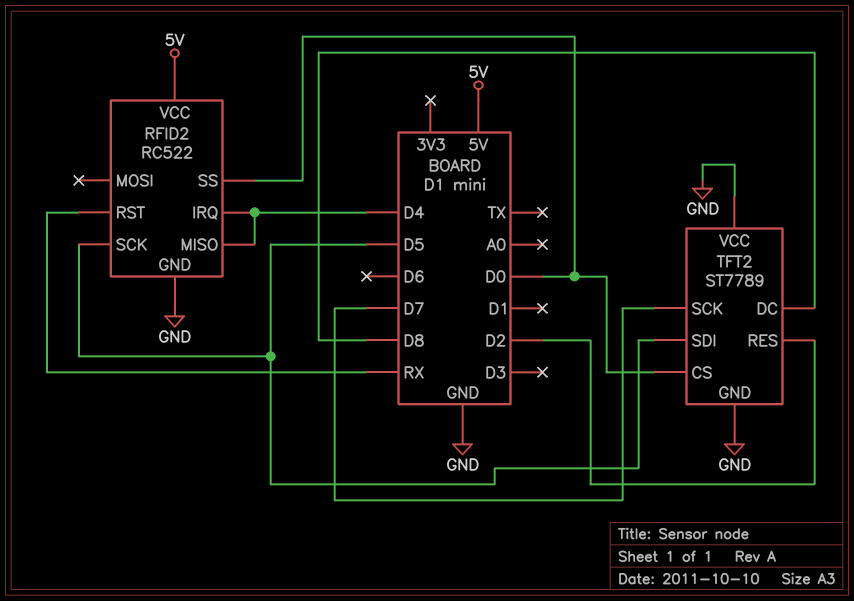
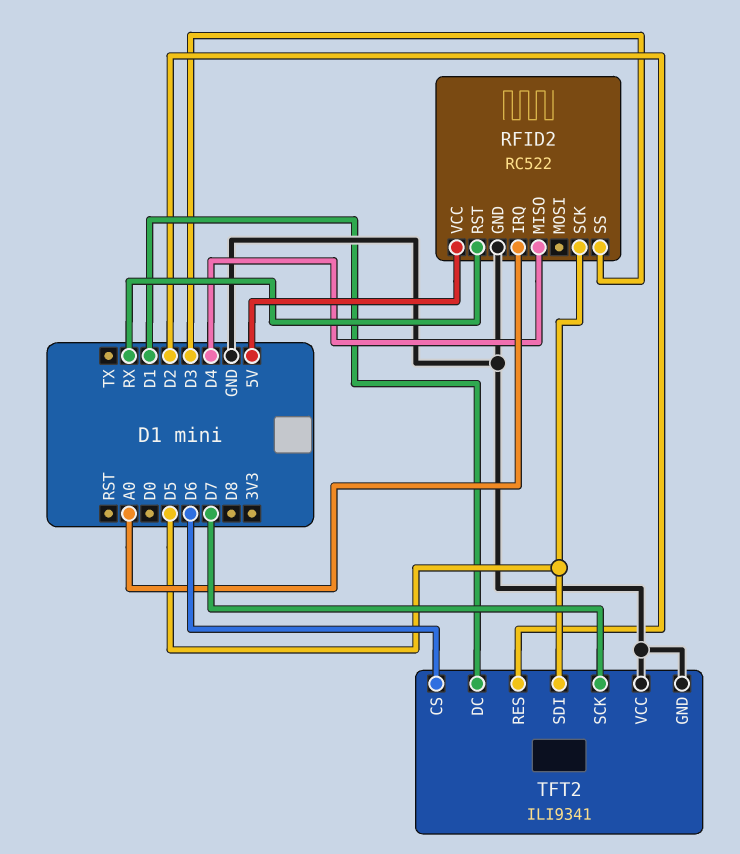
RFID2 pin IRQ: D4 -> A0
RFID2 pin SS: D0 -> D3
TFT2: ST7789 -> ILI9341
TFT2 pin CS: D0 -> D6
TFT2 pin DC: D8 -> D1

